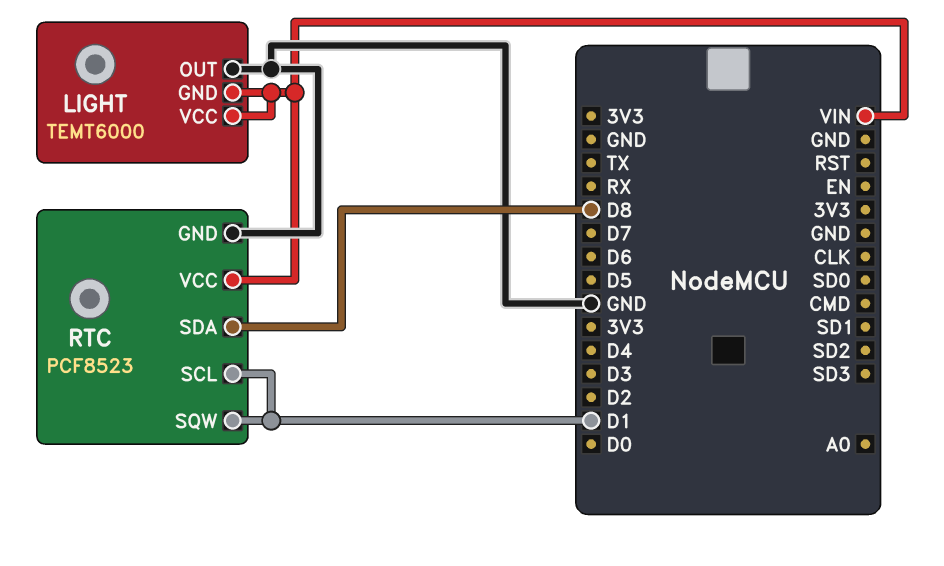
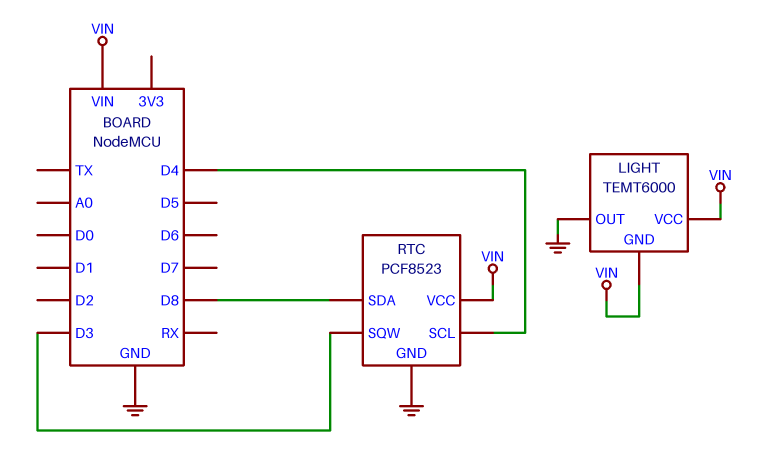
RTC pin SCL: D1 -> D4
RTC pin SQW: D1 -> D3

